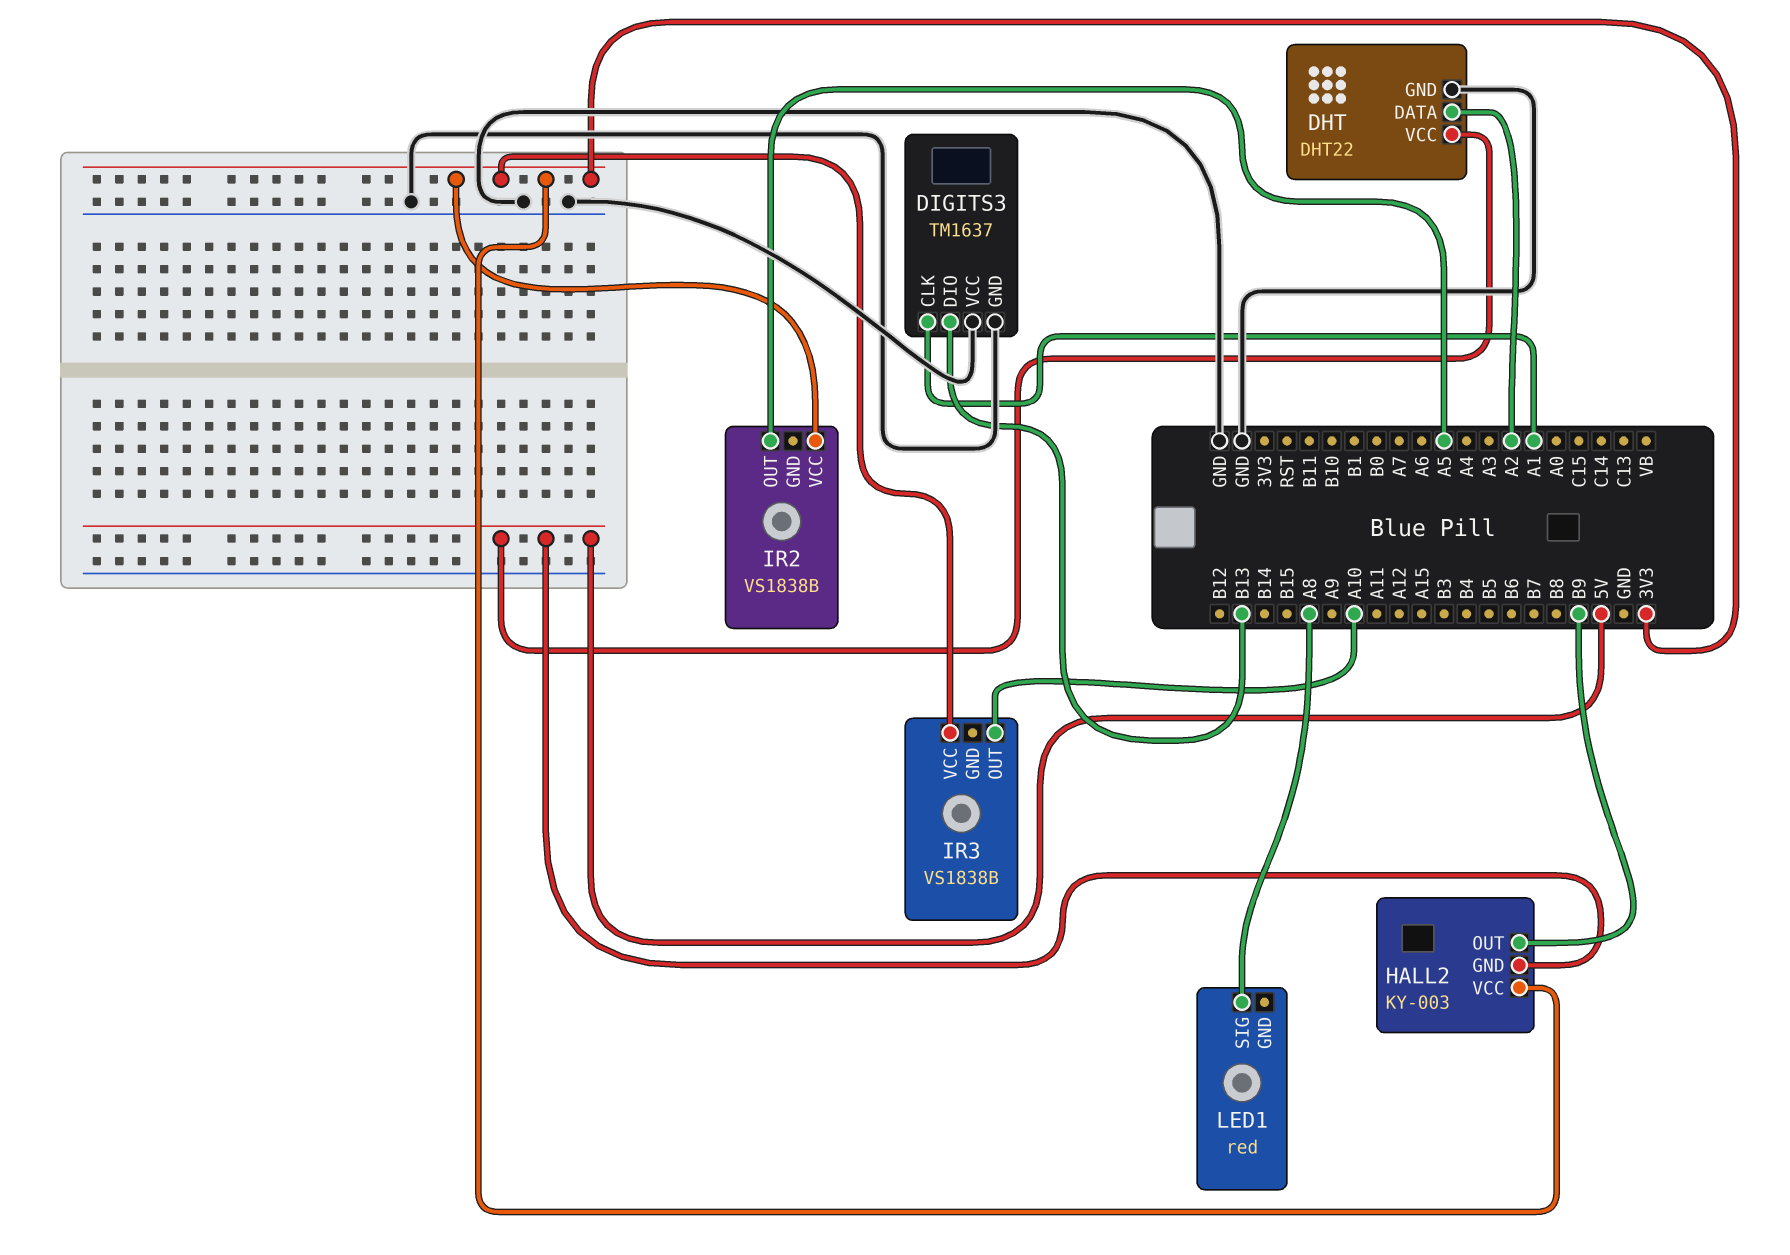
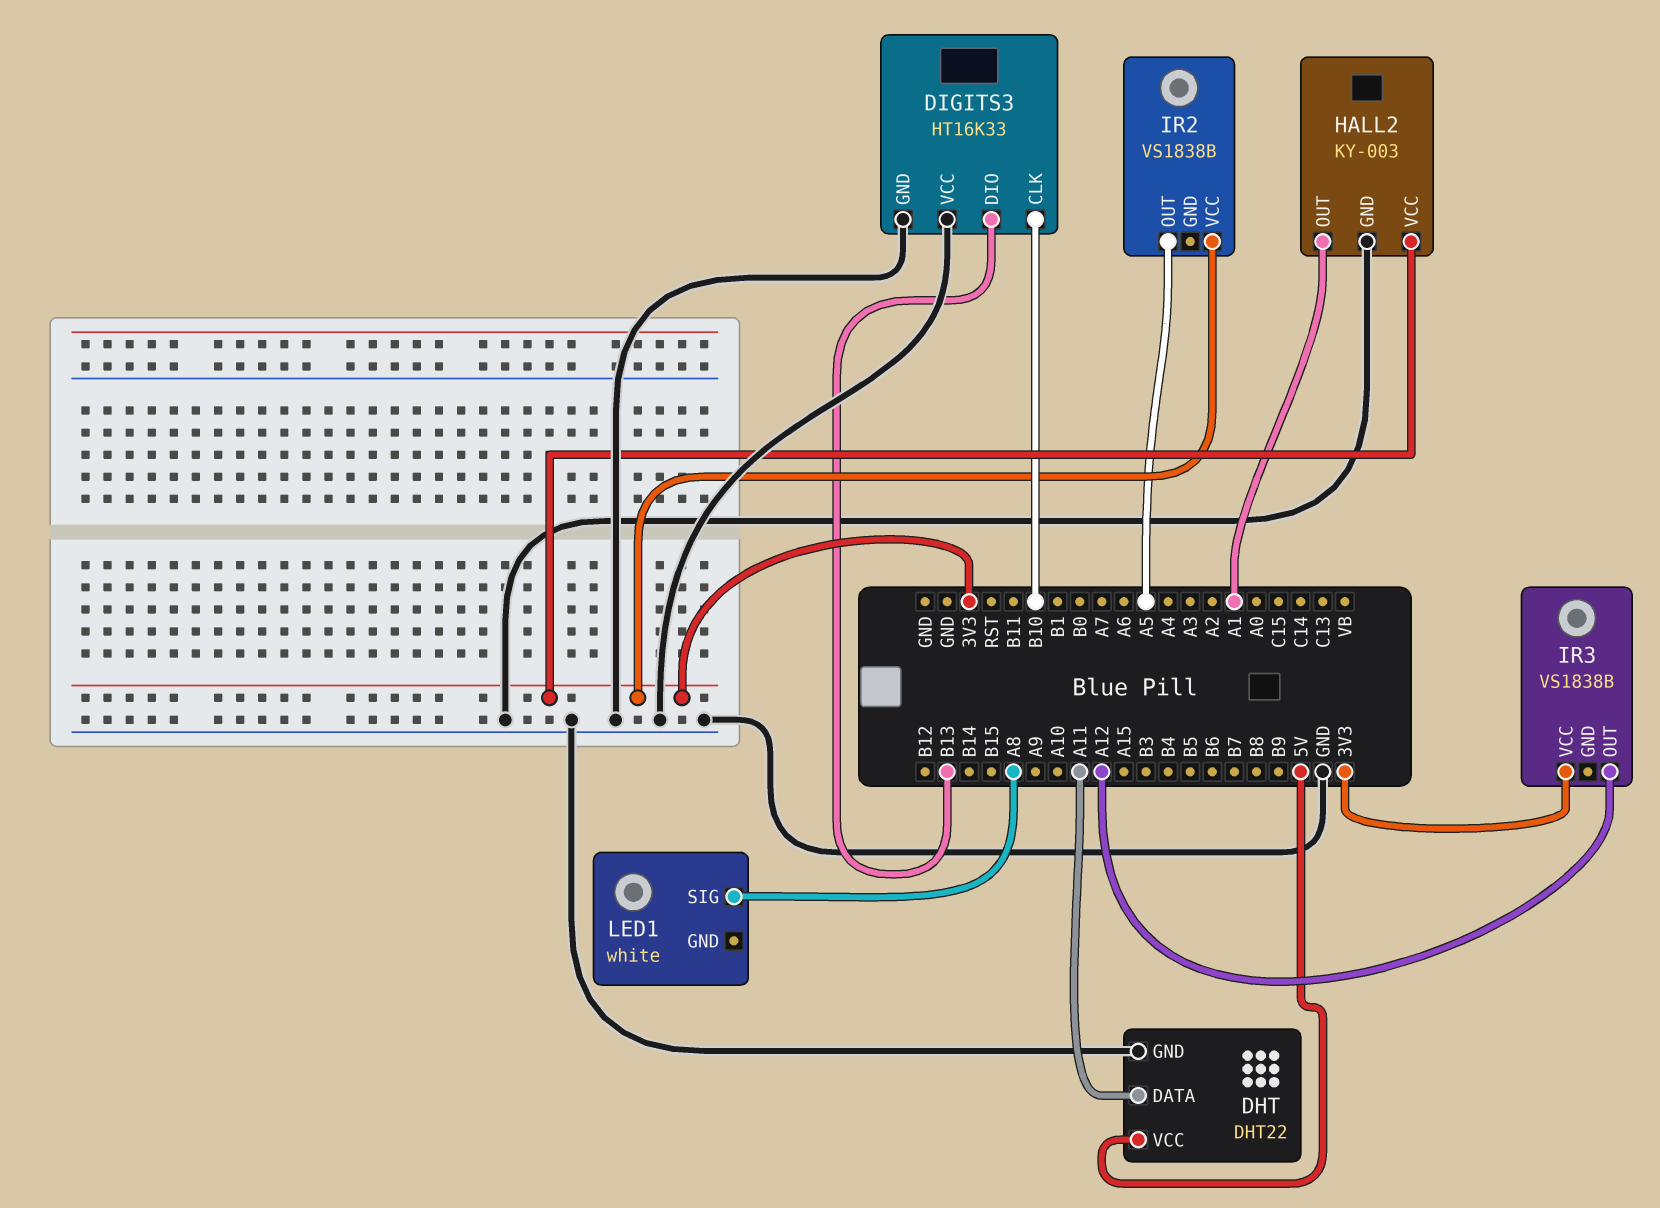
DHT pin DATA: A2 -> A11
DIGITS3: TM1637 -> HT16K33
DIGITS3 pin CLK: A1 -> B10
HALL2 pin GND: 5V -> GND
HALL2 pin OUT: B9 -> A1
IR3 pin OUT: A10 -> A12
LED1: red -> white

